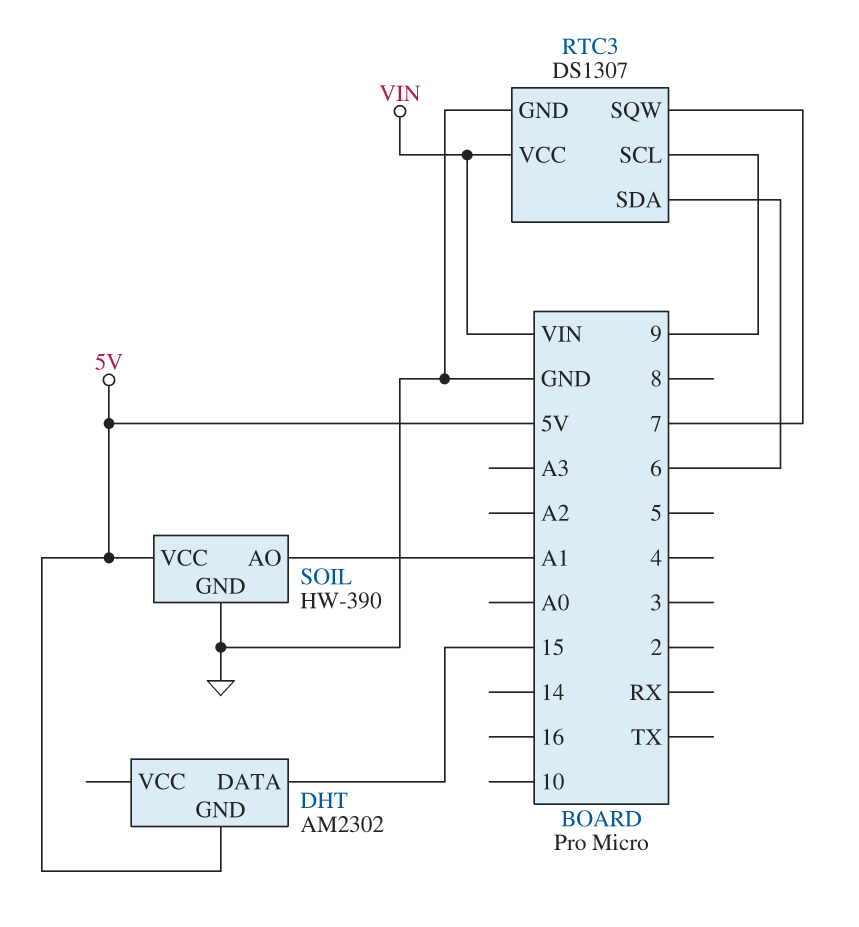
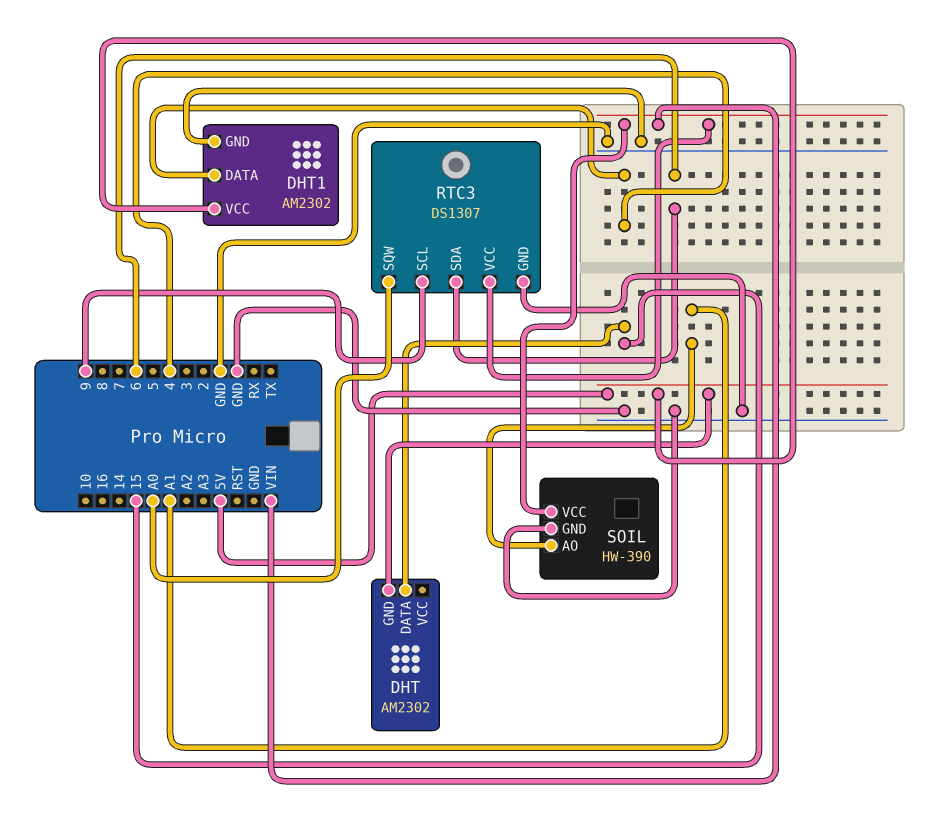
DHT1: none -> AM2302
DHT1 pin DATA: none -> 4
DHT1 pin GND: none -> GND
DHT1 pin VCC: none -> 5V
RTC3 pin SQW: 7 -> A0
SOIL pin VCC: 5V -> VIN

